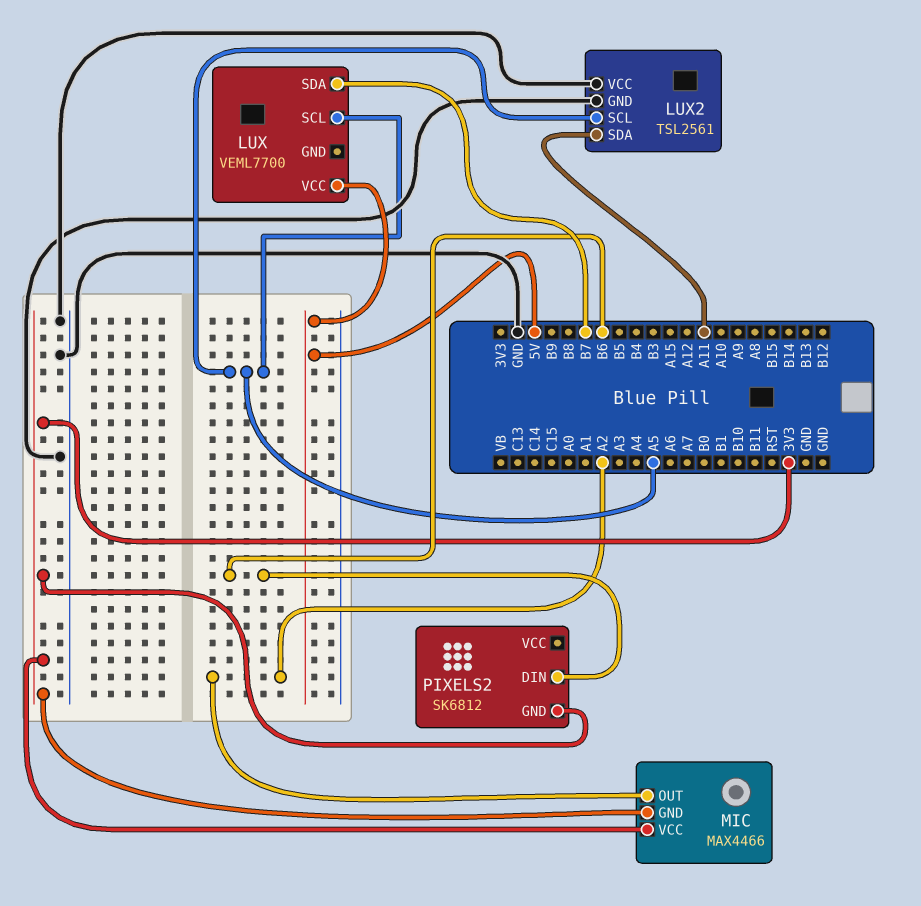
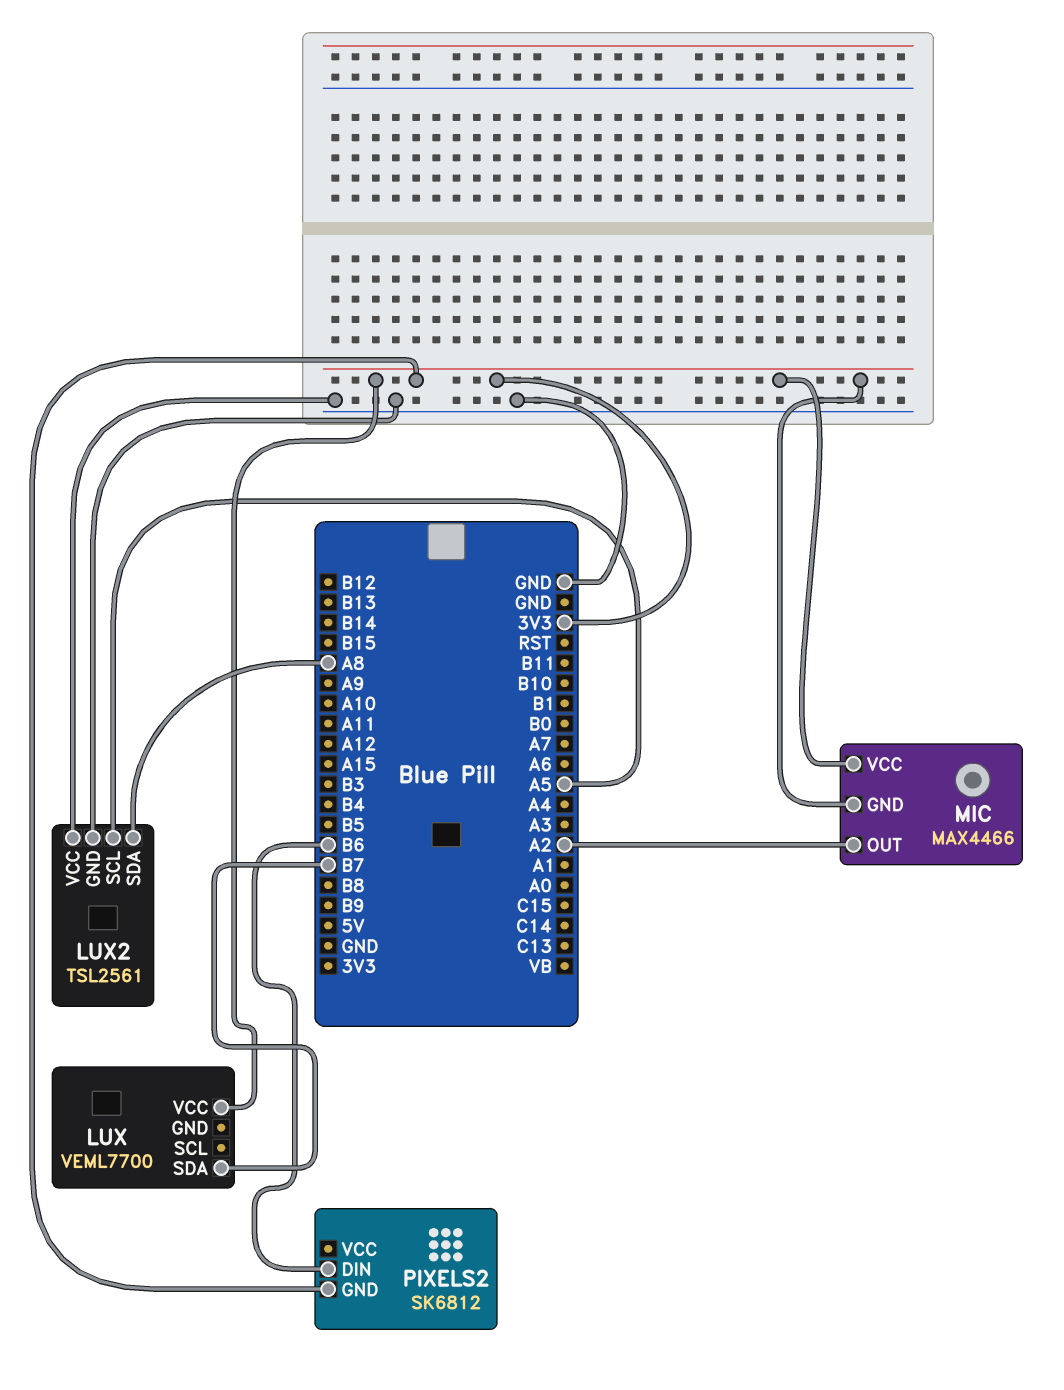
LUX pin SCL: A5 -> none
LUX pin VCC: 5V -> 3V3
LUX2 pin SDA: A11 -> A8

